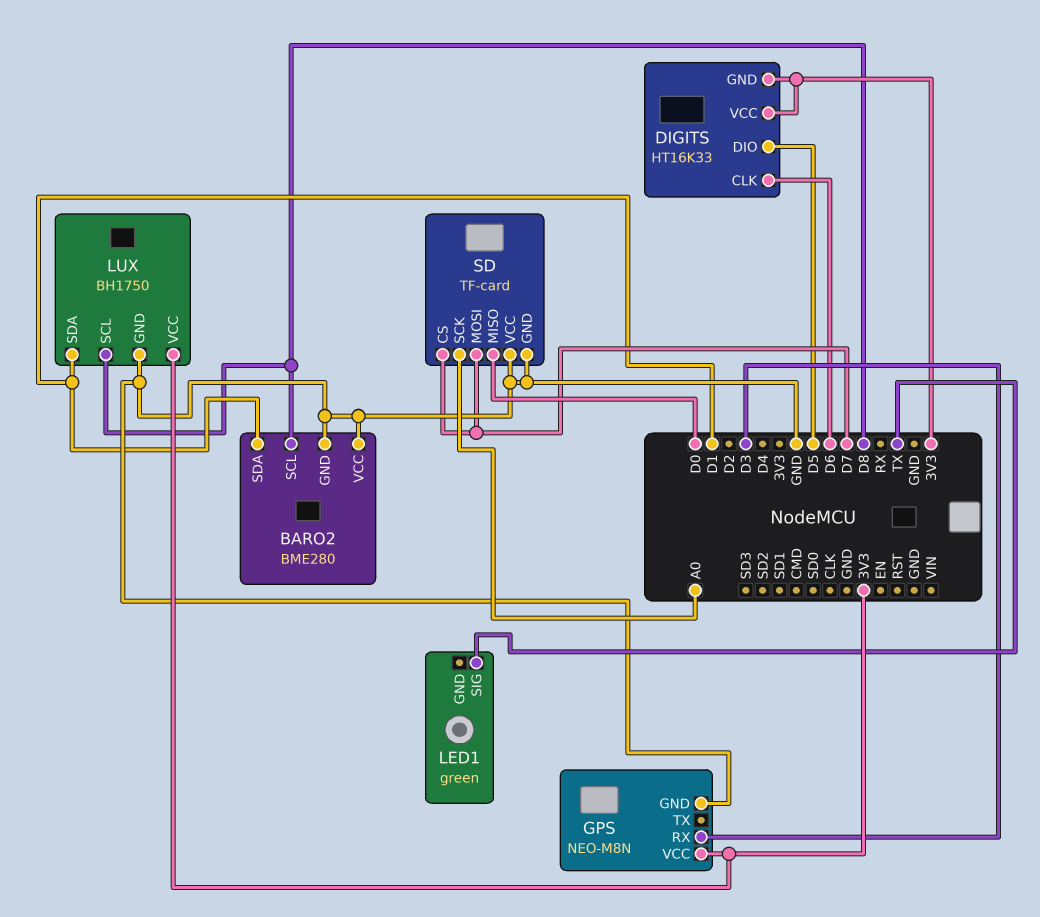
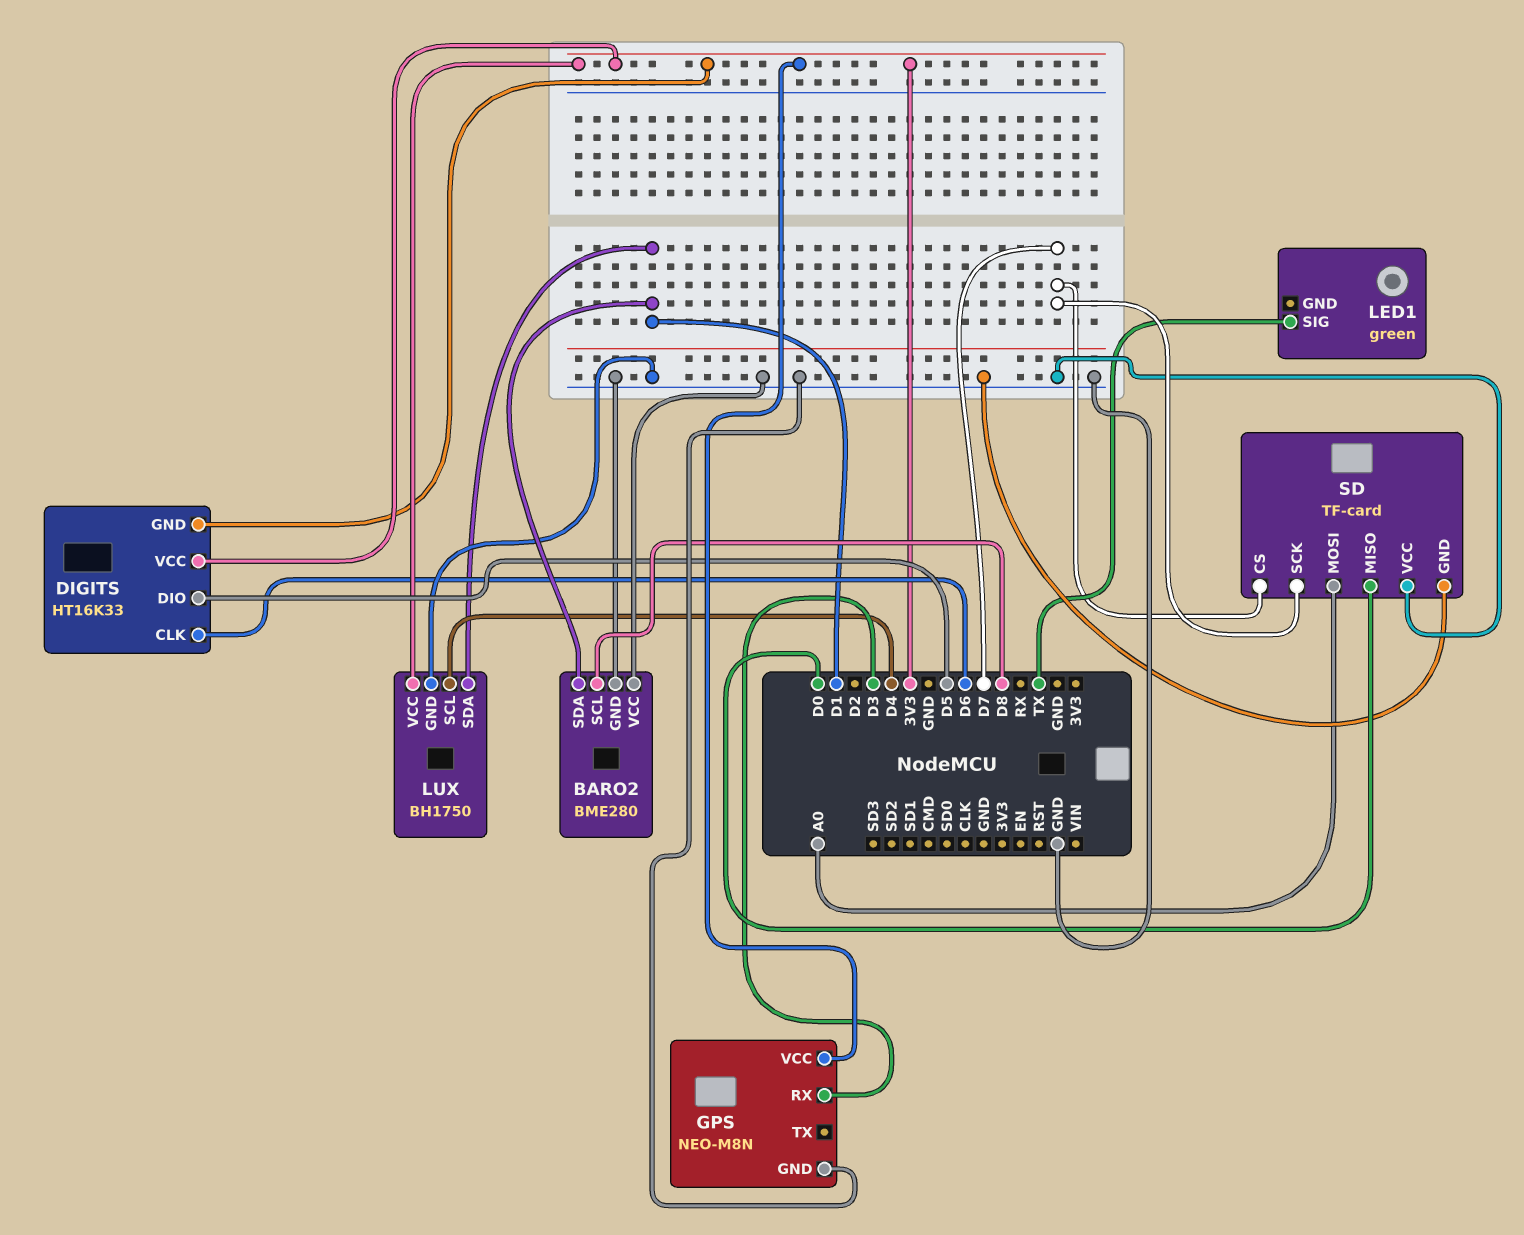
LUX pin SCL: D8 -> D4
SD pin MOSI: D7 -> A0
SD pin SCK: A0 -> D7

